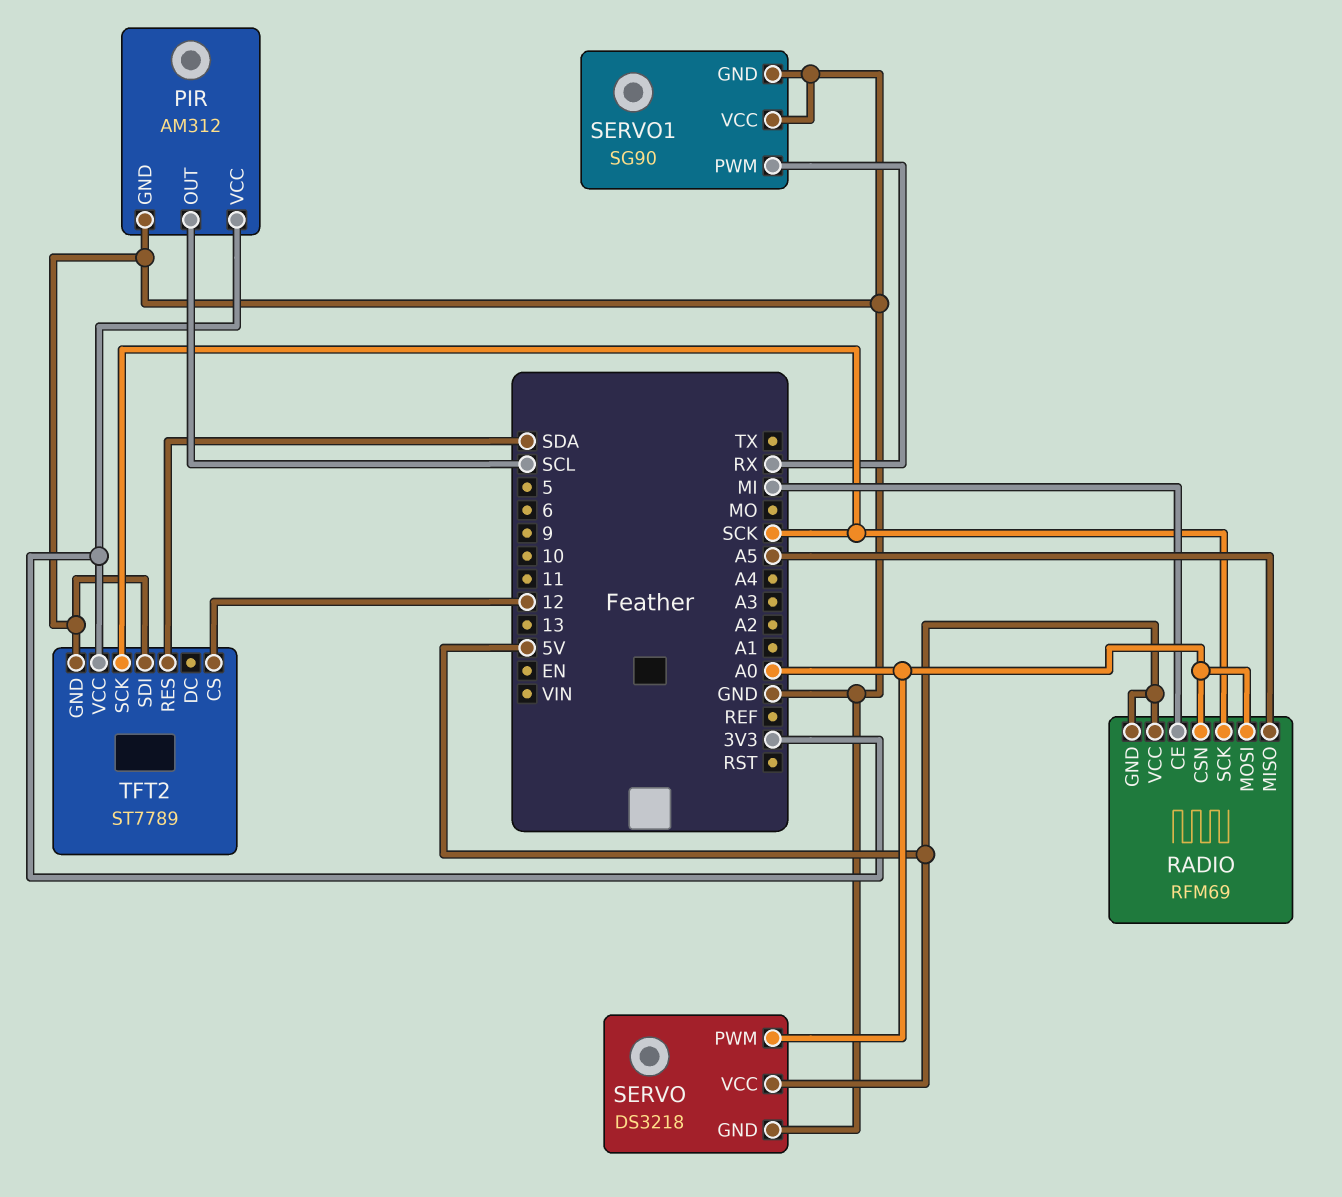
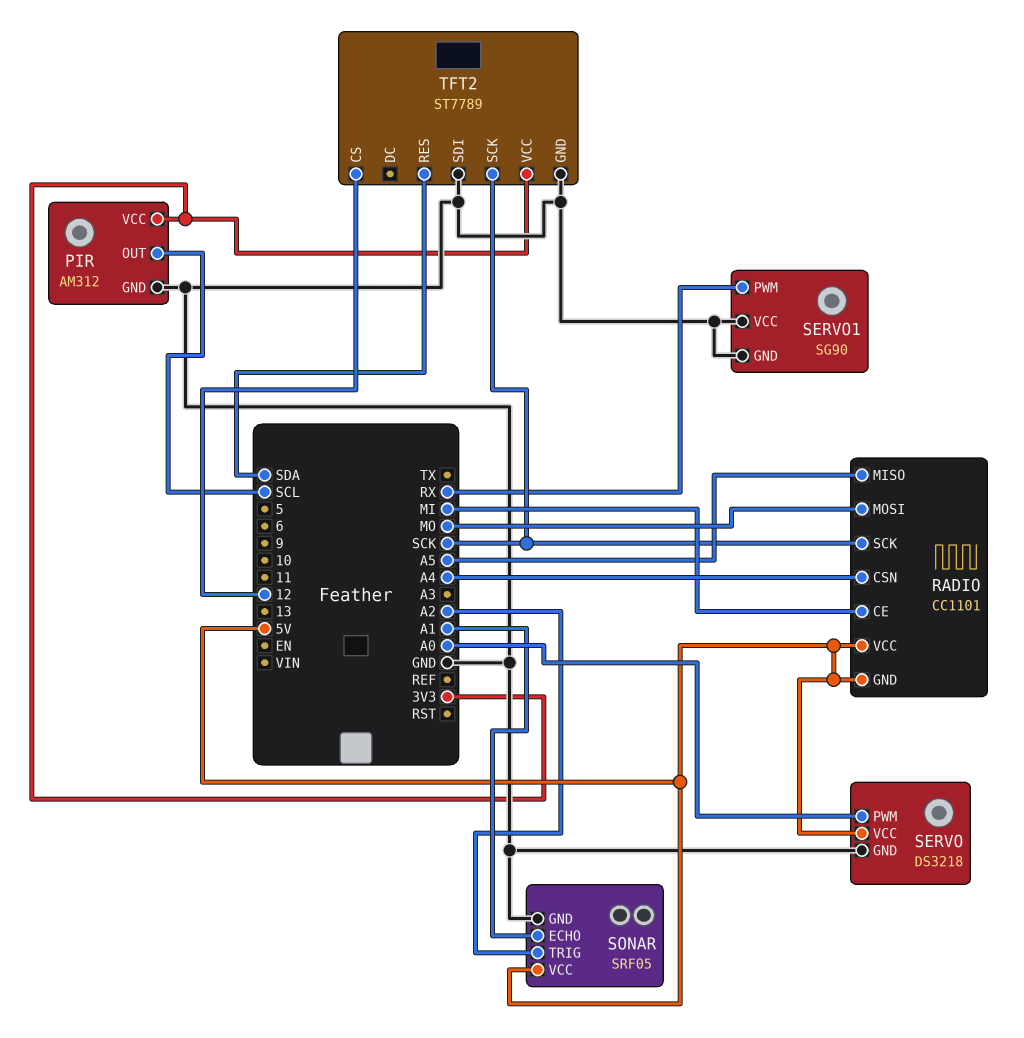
RADIO: RFM69 -> CC1101
RADIO pin CSN: A0 -> A4
RADIO pin MOSI: A0 -> MO
SONAR: none -> SRF05
SONAR pin ECHO: none -> A1
SONAR pin GND: none -> GND
SONAR pin TRIG: none -> A2
SONAR pin VCC: none -> 5V

